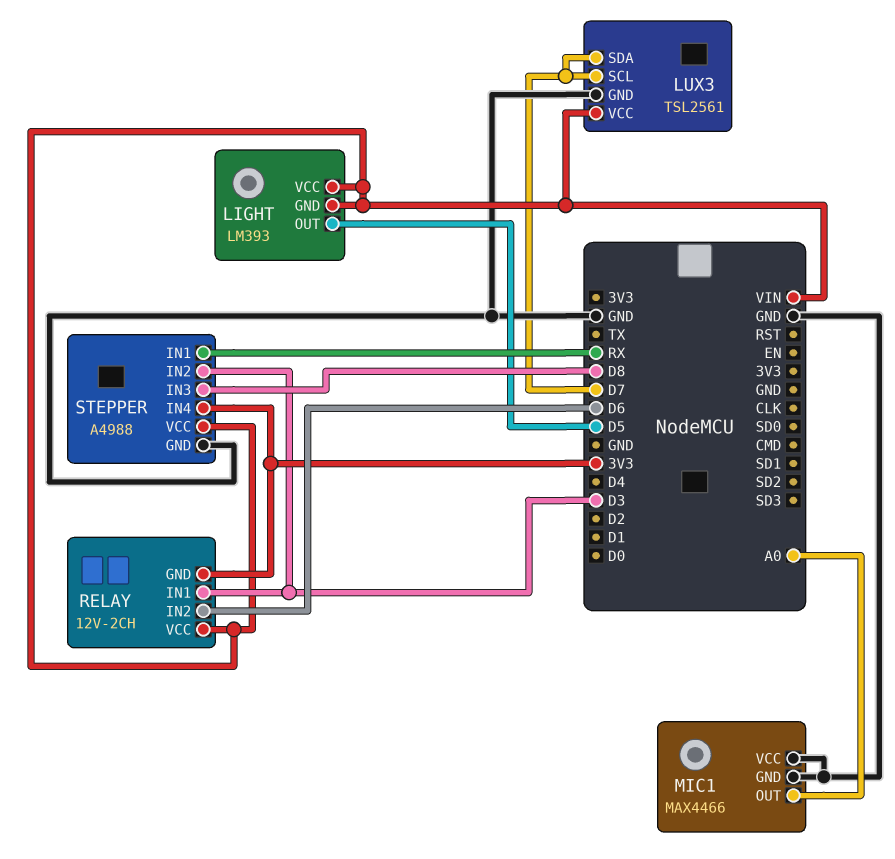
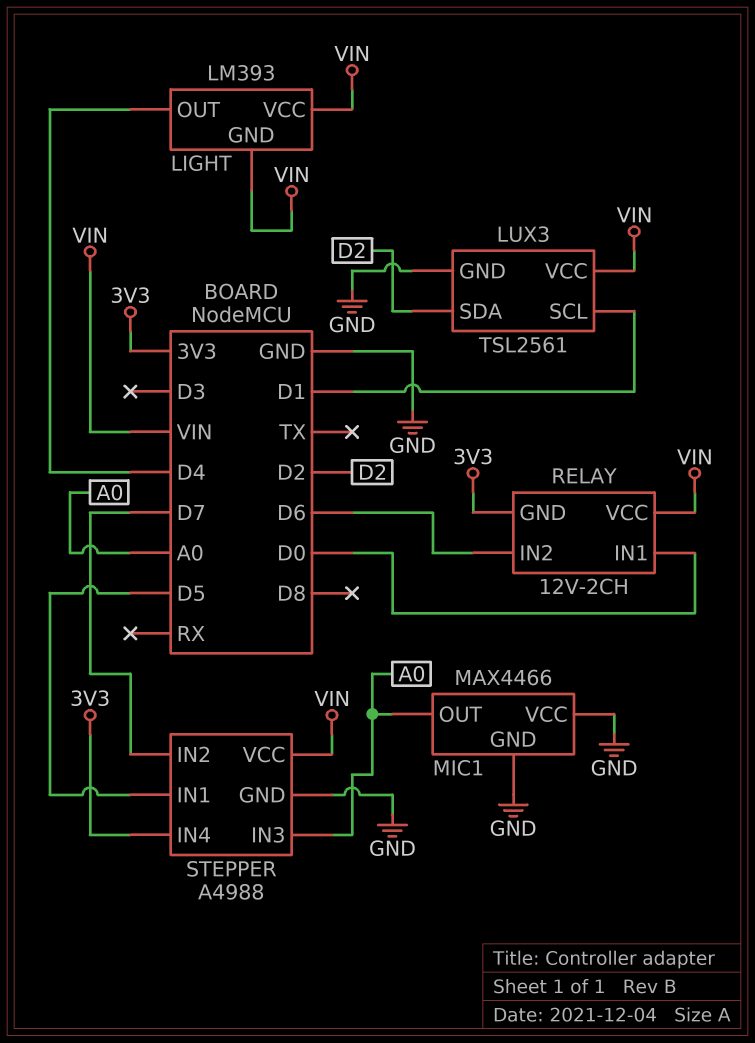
LIGHT pin OUT: D5 -> D4
LUX3 pin SCL: D7 -> D1
LUX3 pin SDA: D7 -> D2
RELAY pin IN1: D3 -> D0
STEPPER pin IN1: RX -> D5
STEPPER pin IN2: D3 -> D7
STEPPER pin IN3: D8 -> A0

